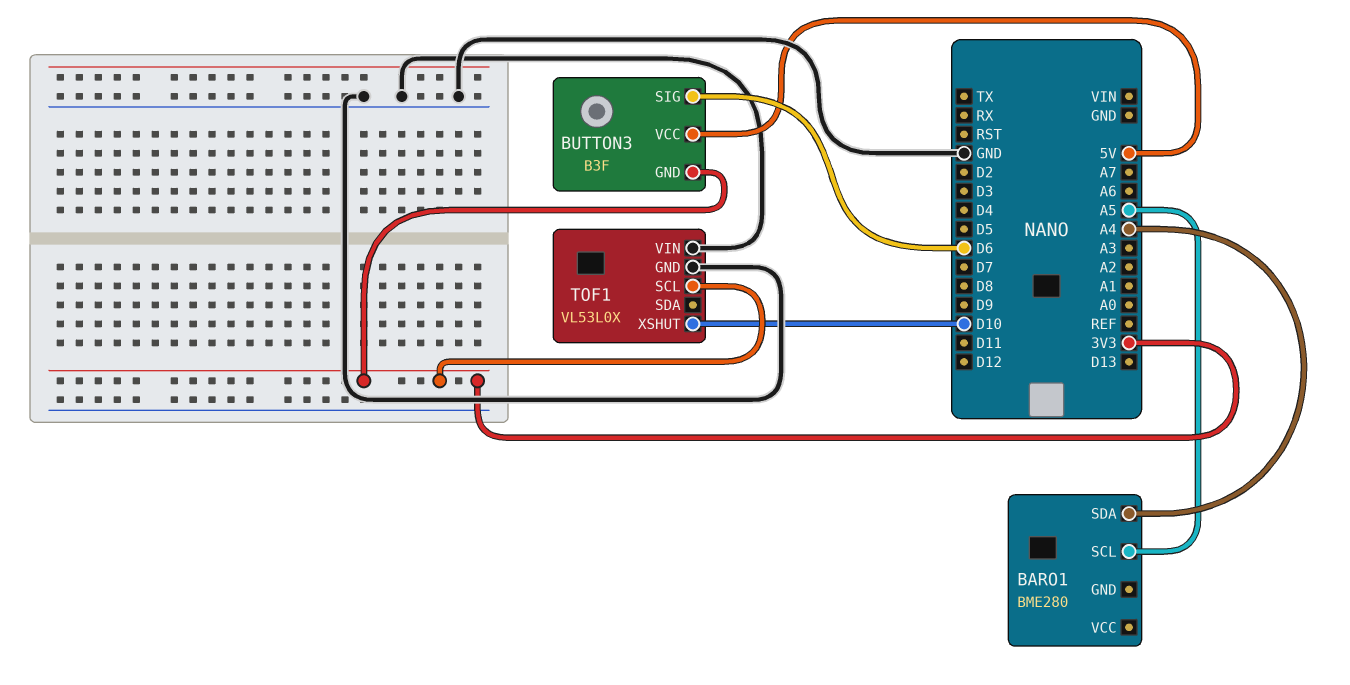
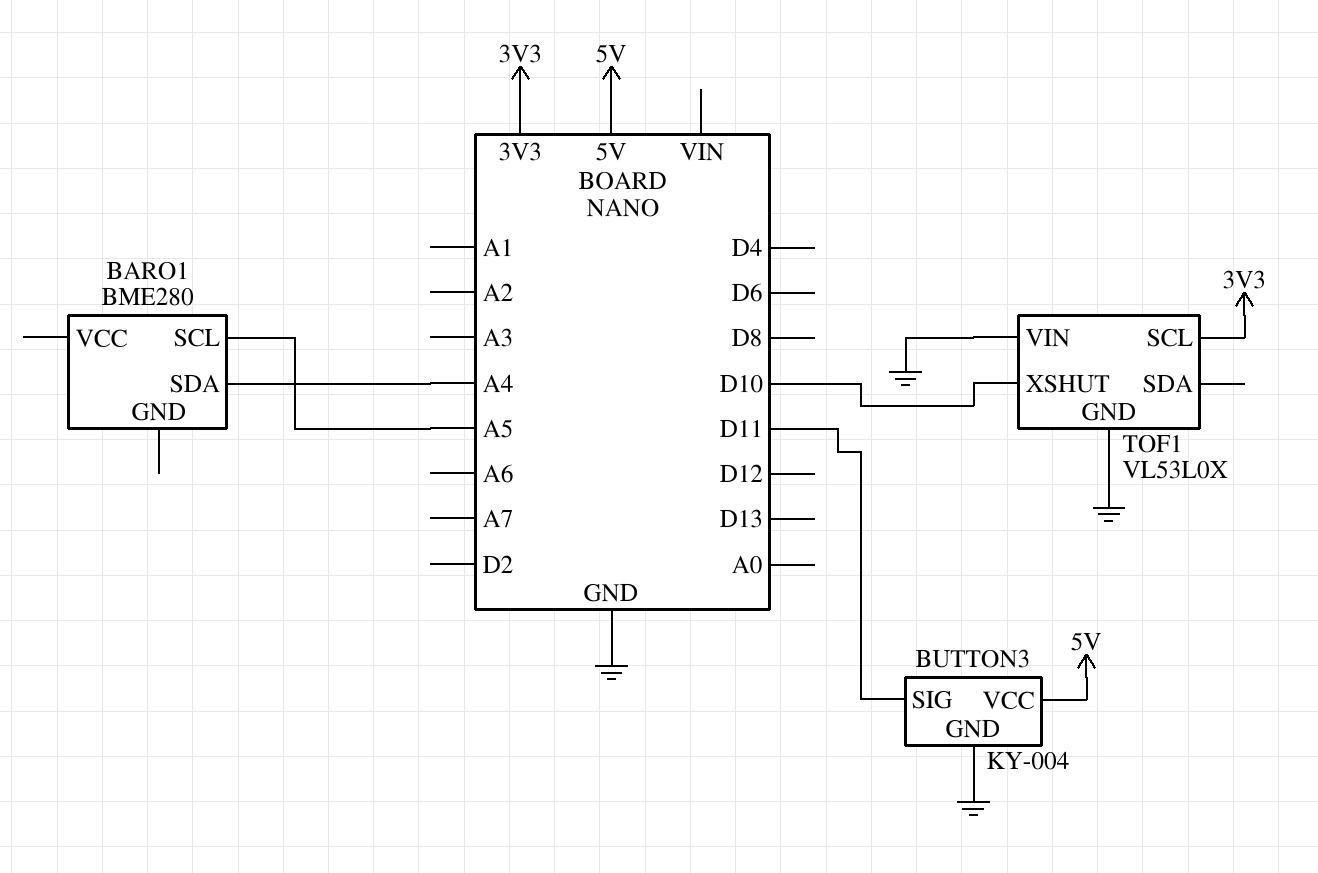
BUTTON3: B3F -> KY-004
BUTTON3 pin GND: 3V3 -> GND
BUTTON3 pin SIG: D6 -> D11

